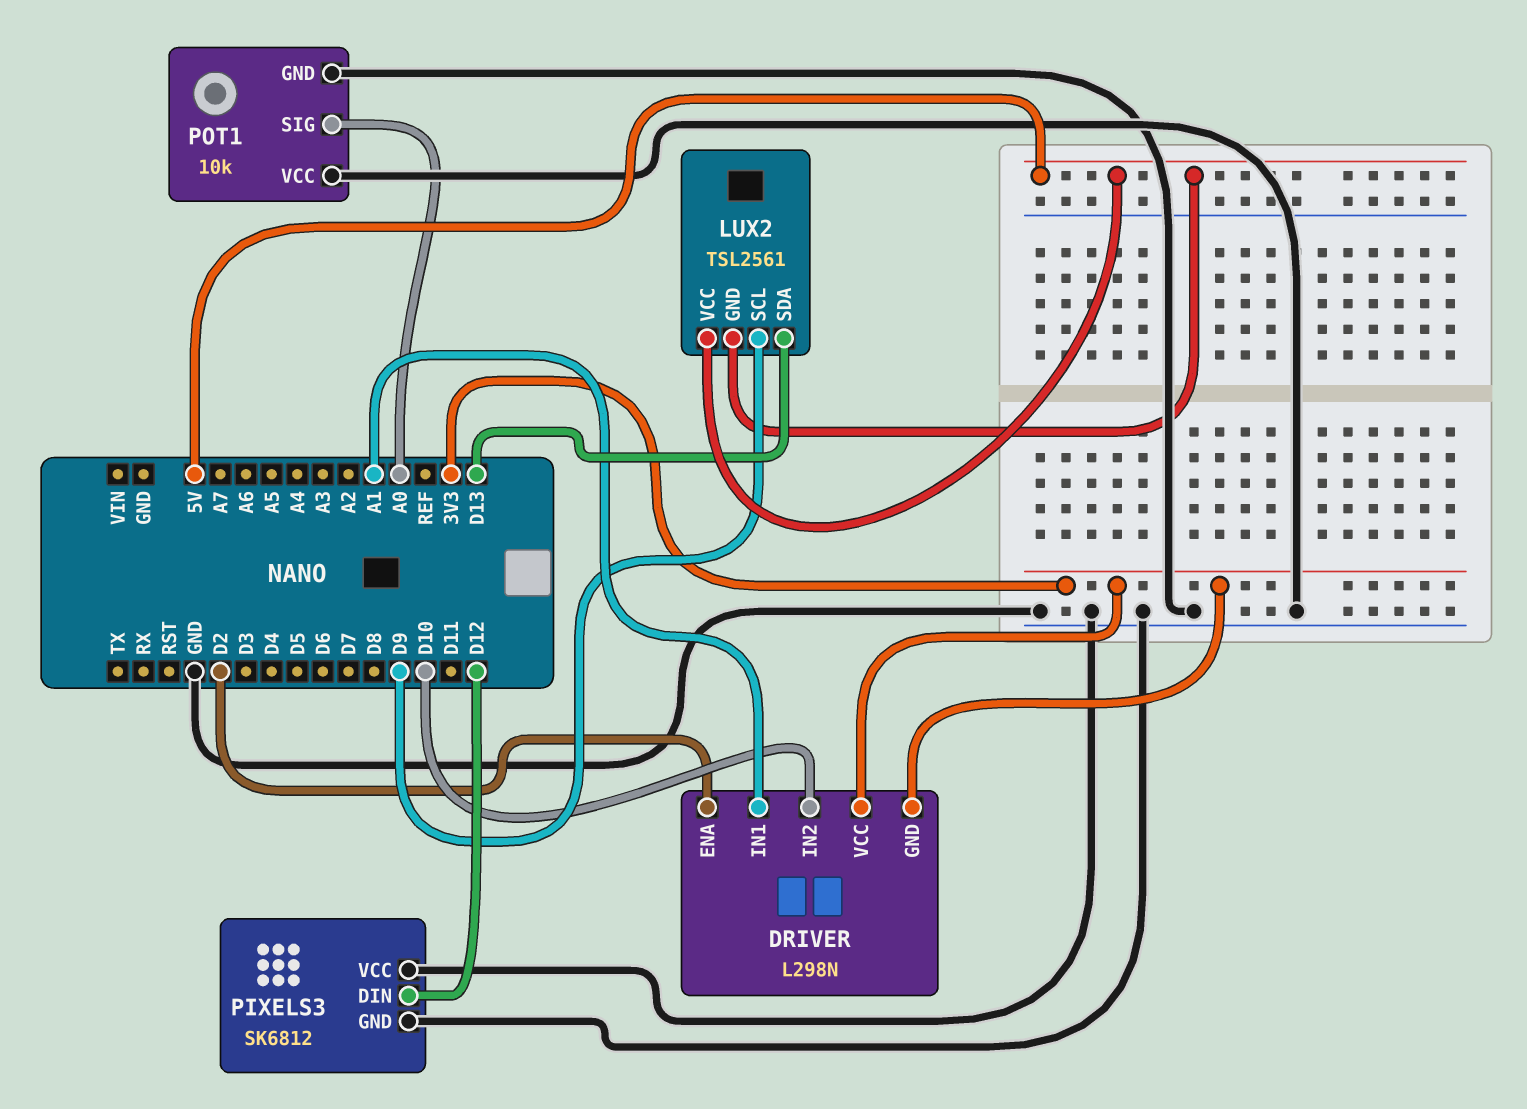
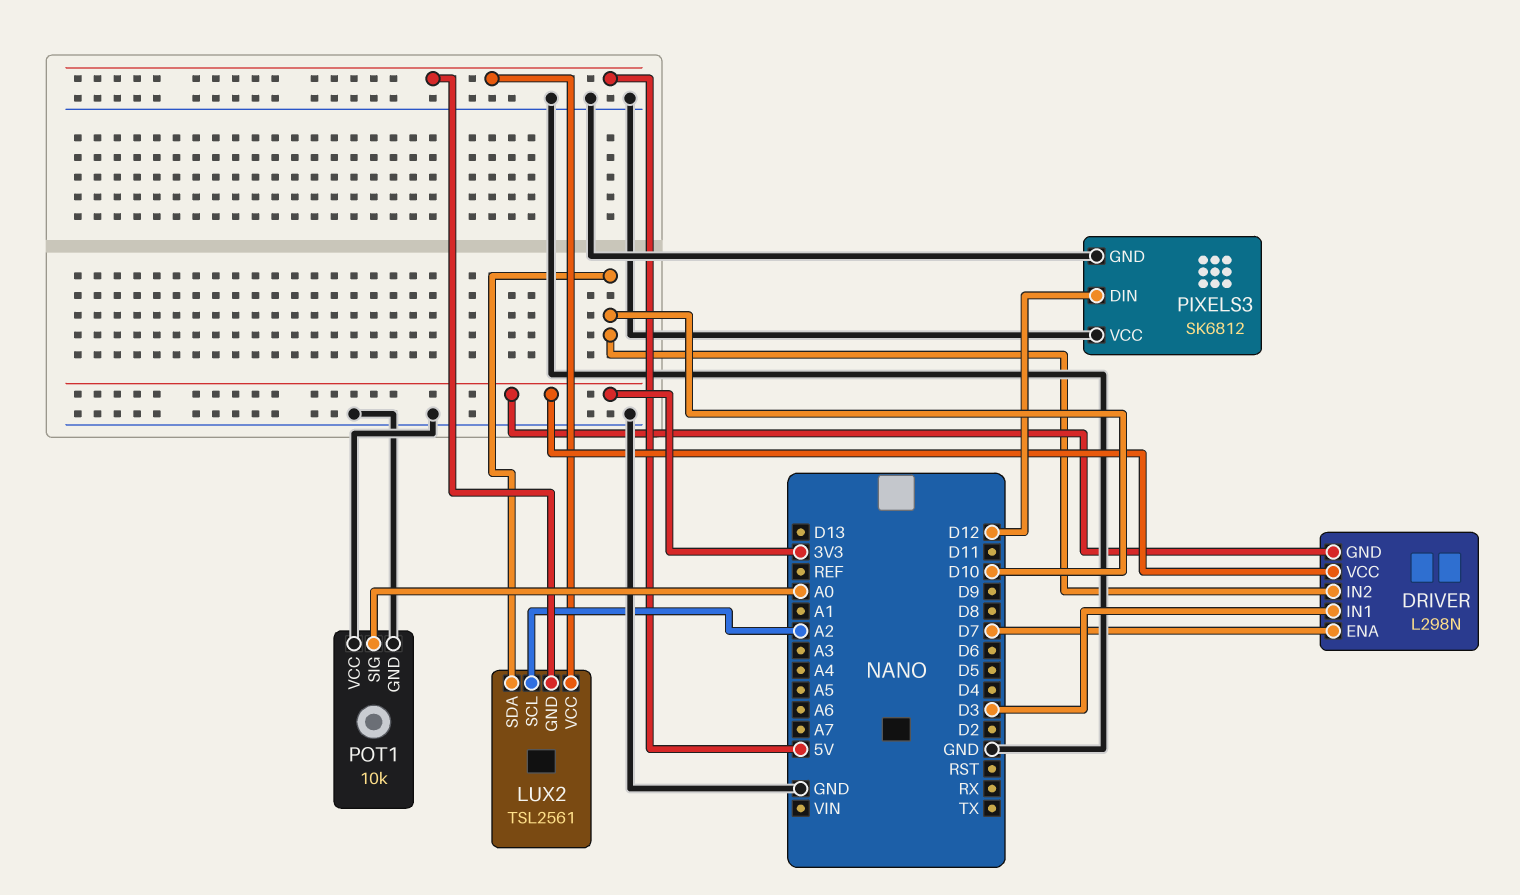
DRIVER pin ENA: D2 -> D7
DRIVER pin IN1: A1 -> D3
LUX2 pin SCL: D9 -> A2
LUX2 pin SDA: D13 -> D10

